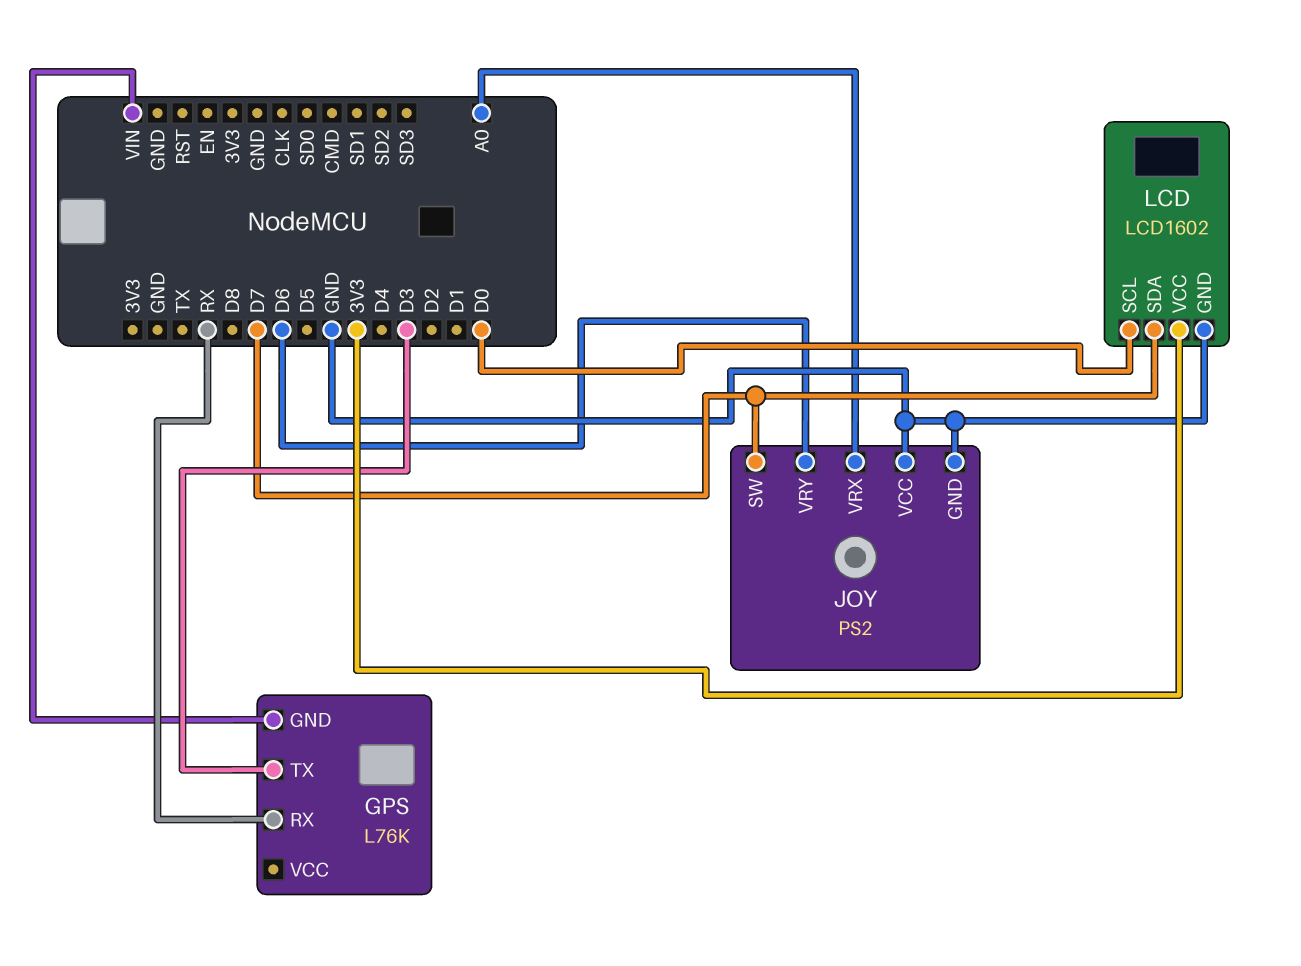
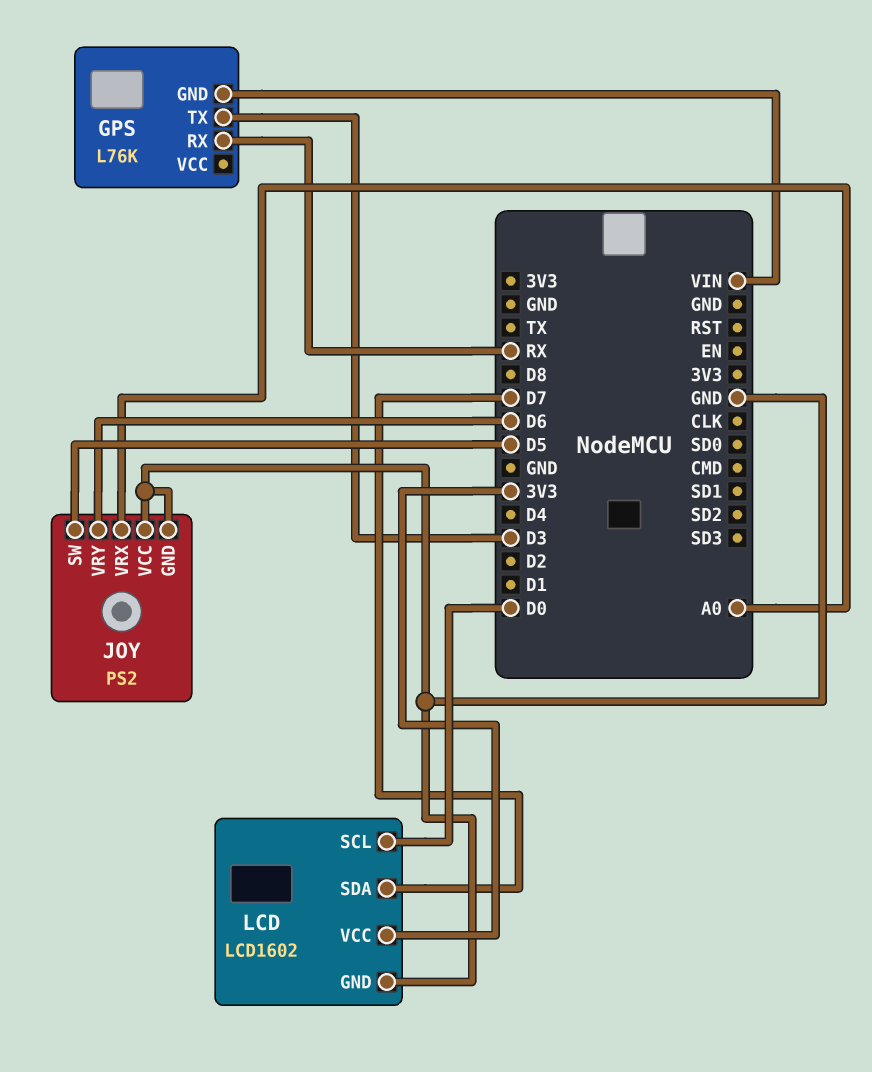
JOY pin SW: D7 -> D5

